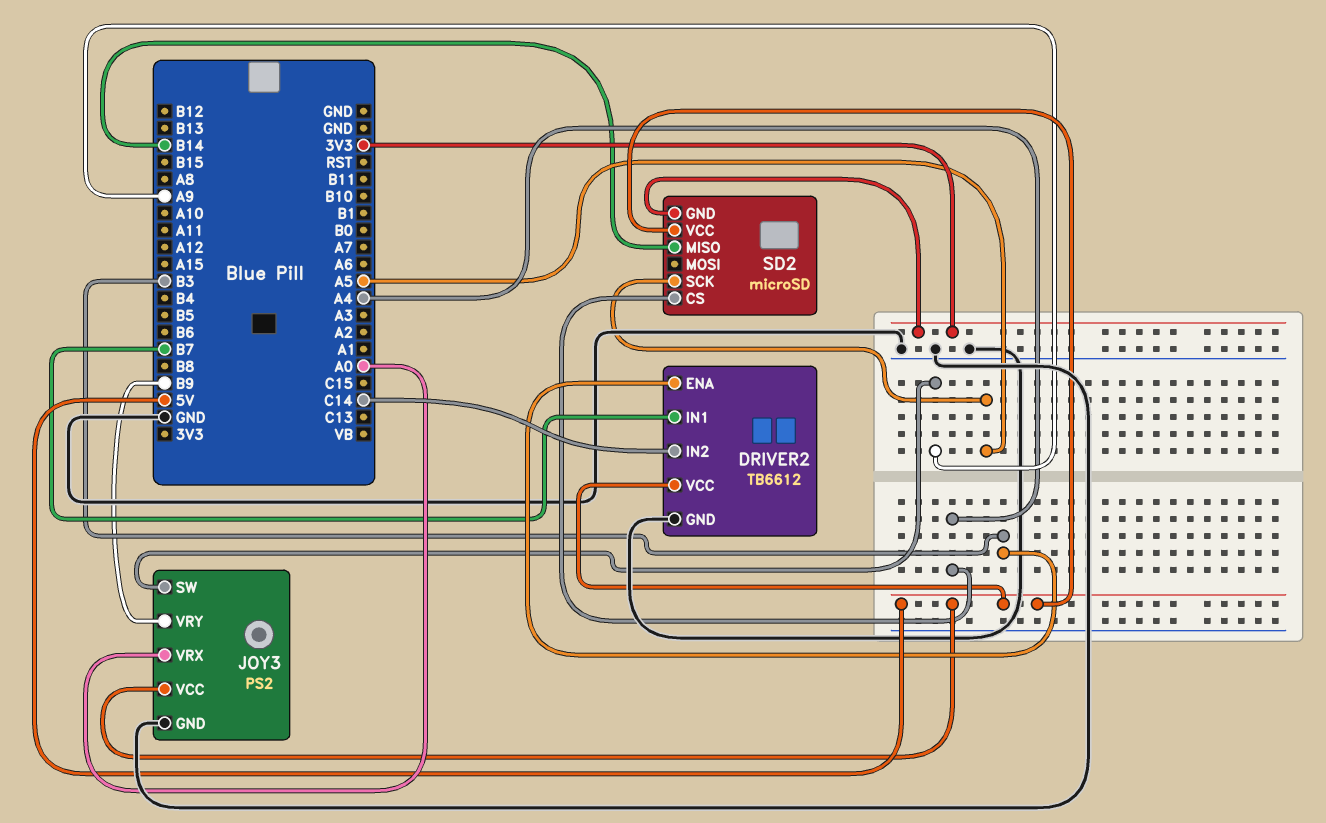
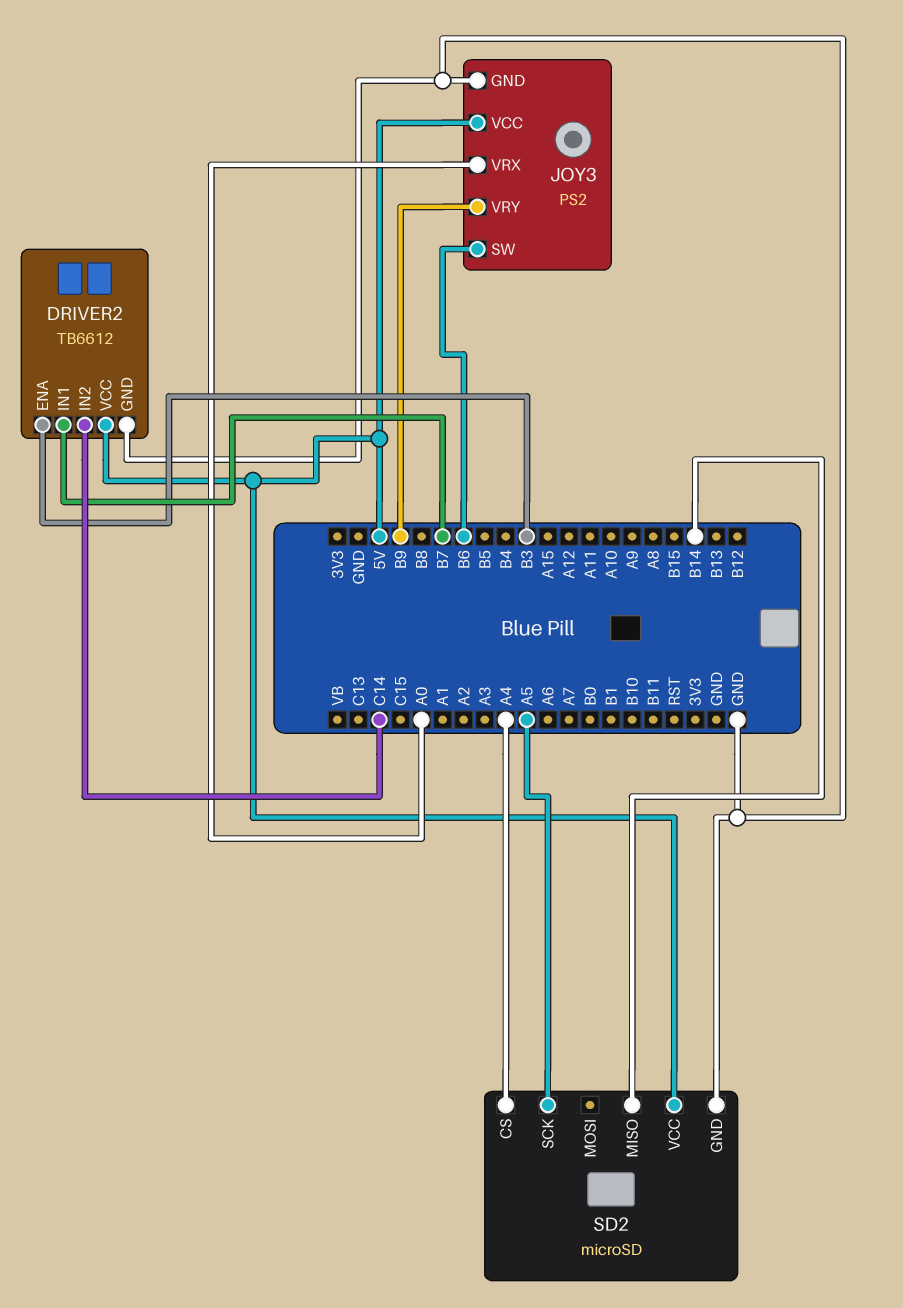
JOY3 pin SW: A9 -> B6
SD2 pin GND: 3V3 -> GND

